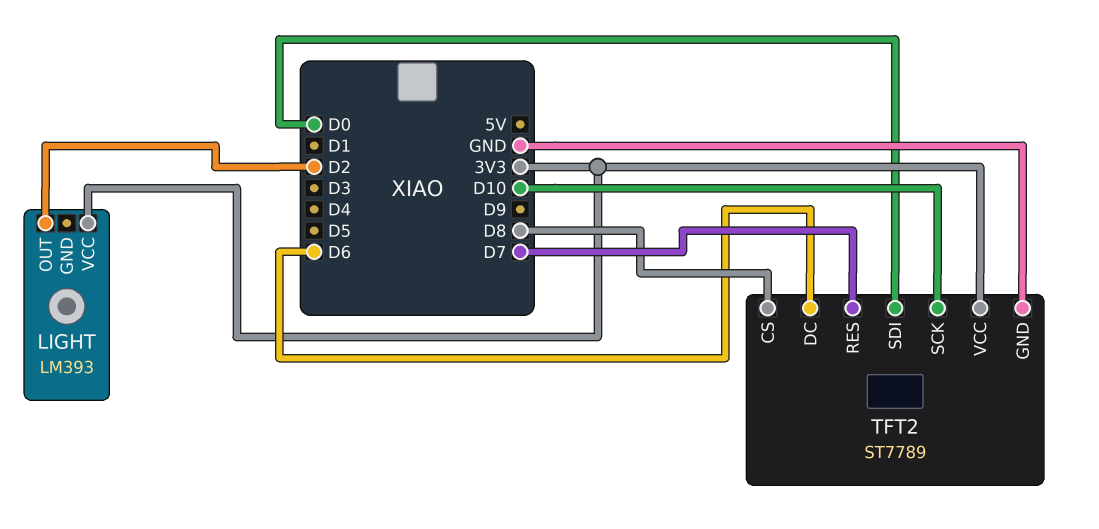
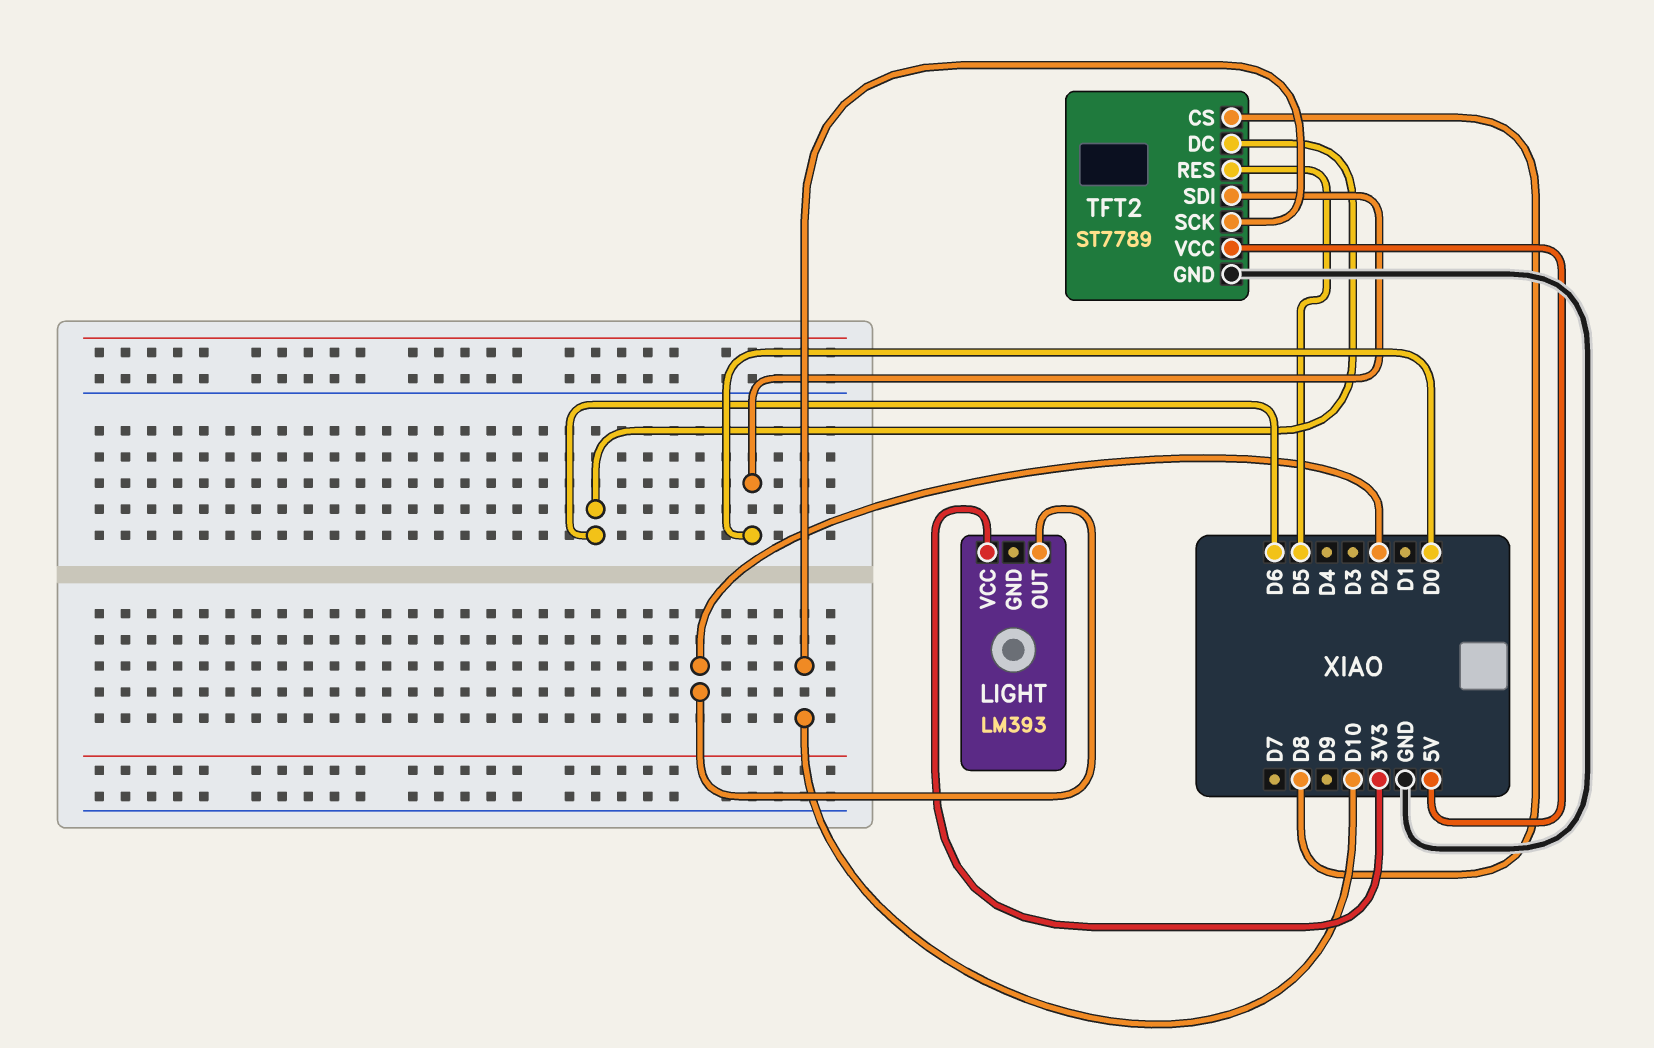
TFT2 pin RES: D7 -> D5
TFT2 pin VCC: 3V3 -> 5V

